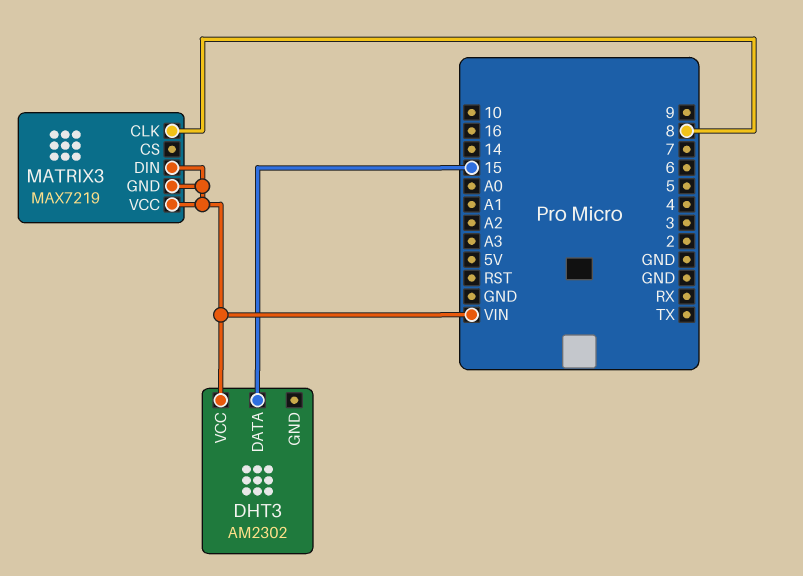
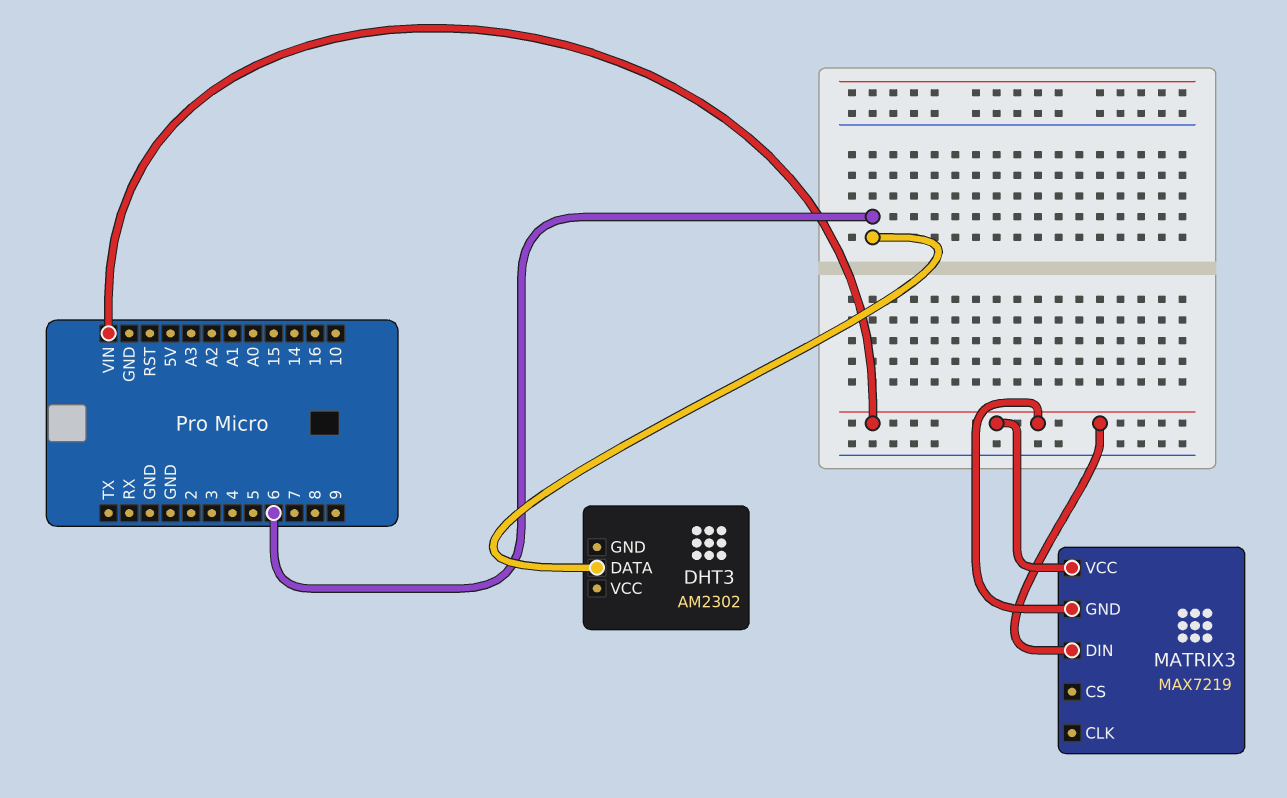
DHT3 pin DATA: 15 -> 6
DHT3 pin VCC: VIN -> none
MATRIX3 pin CLK: 8 -> none

